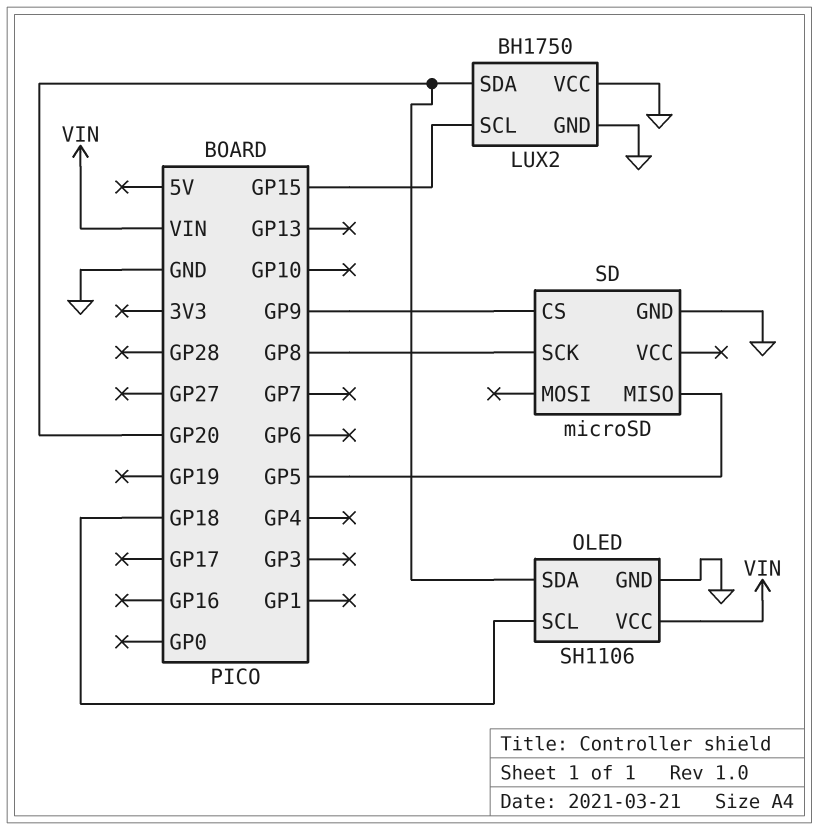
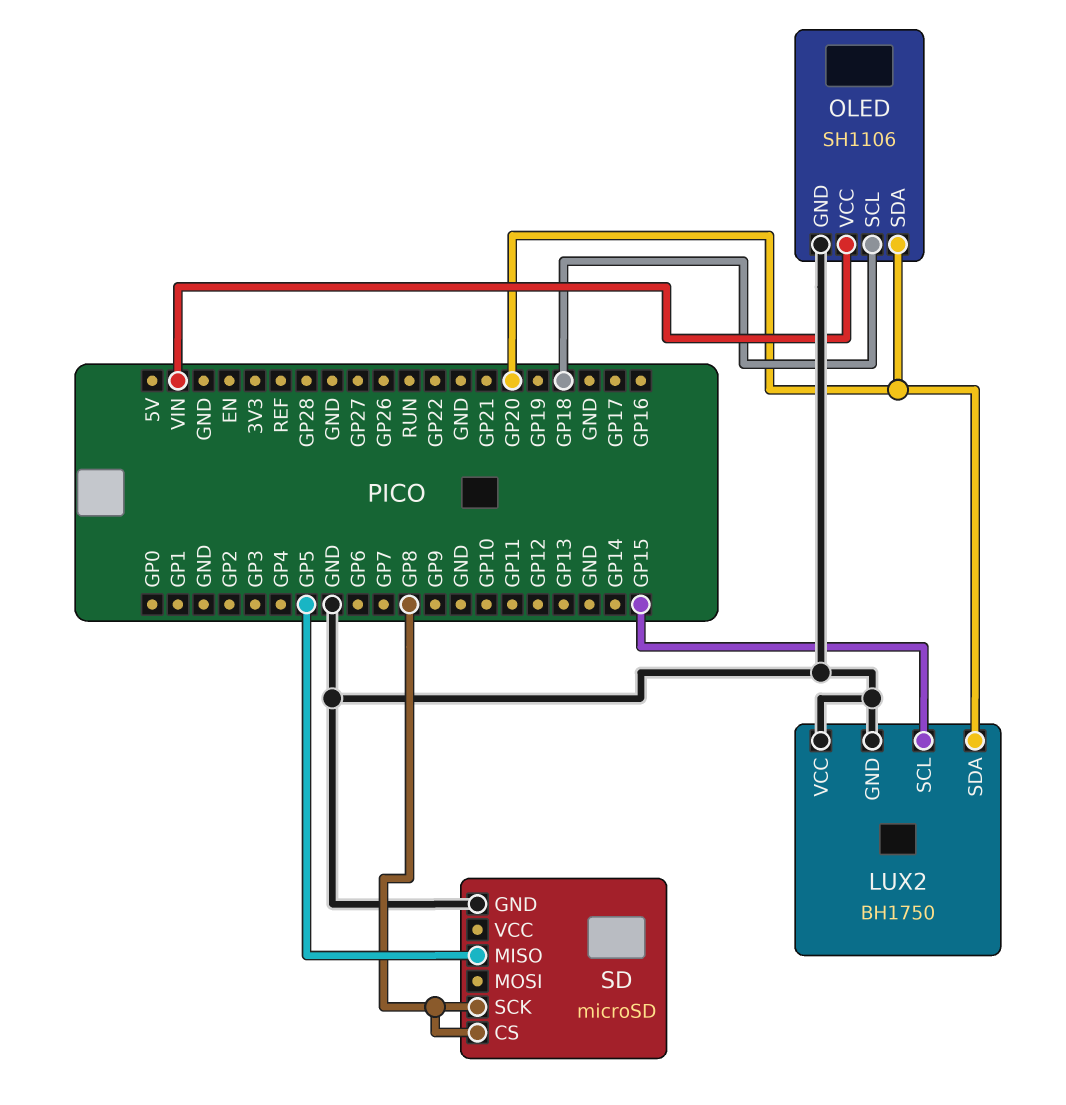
SD pin CS: GP9 -> GP8

